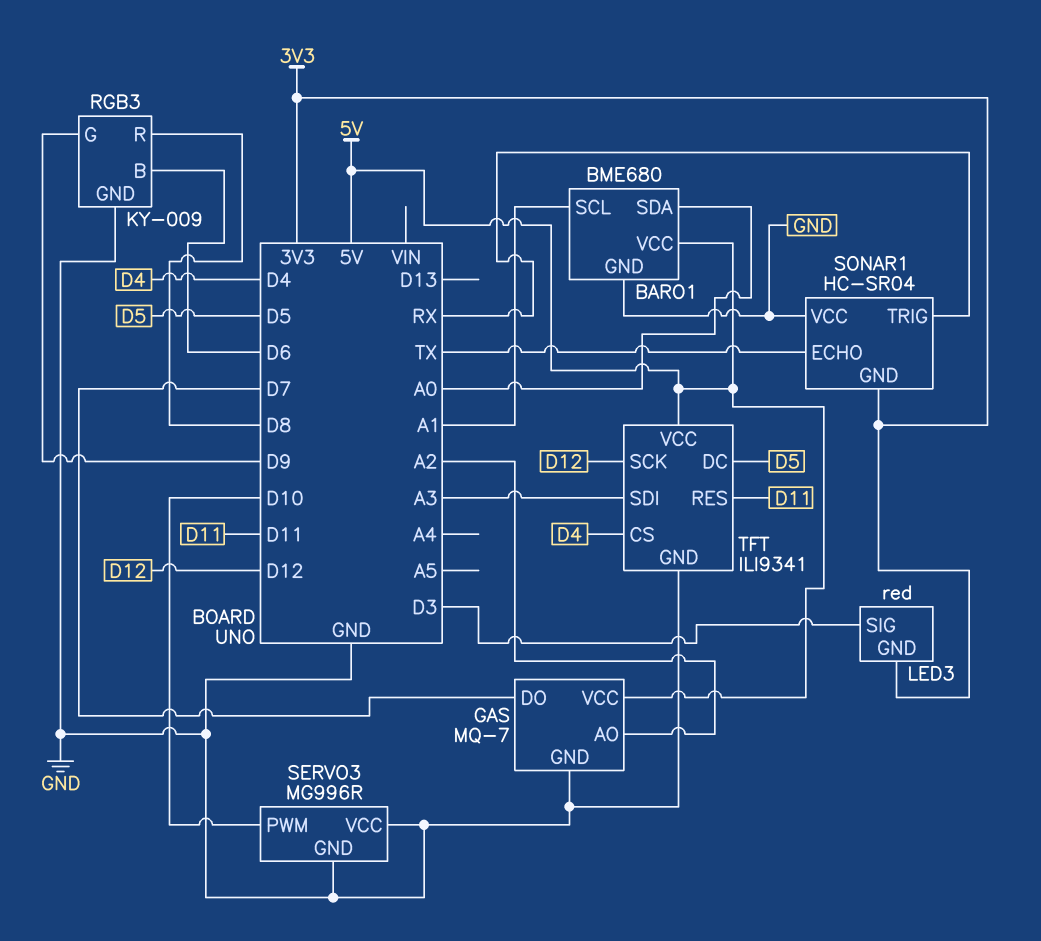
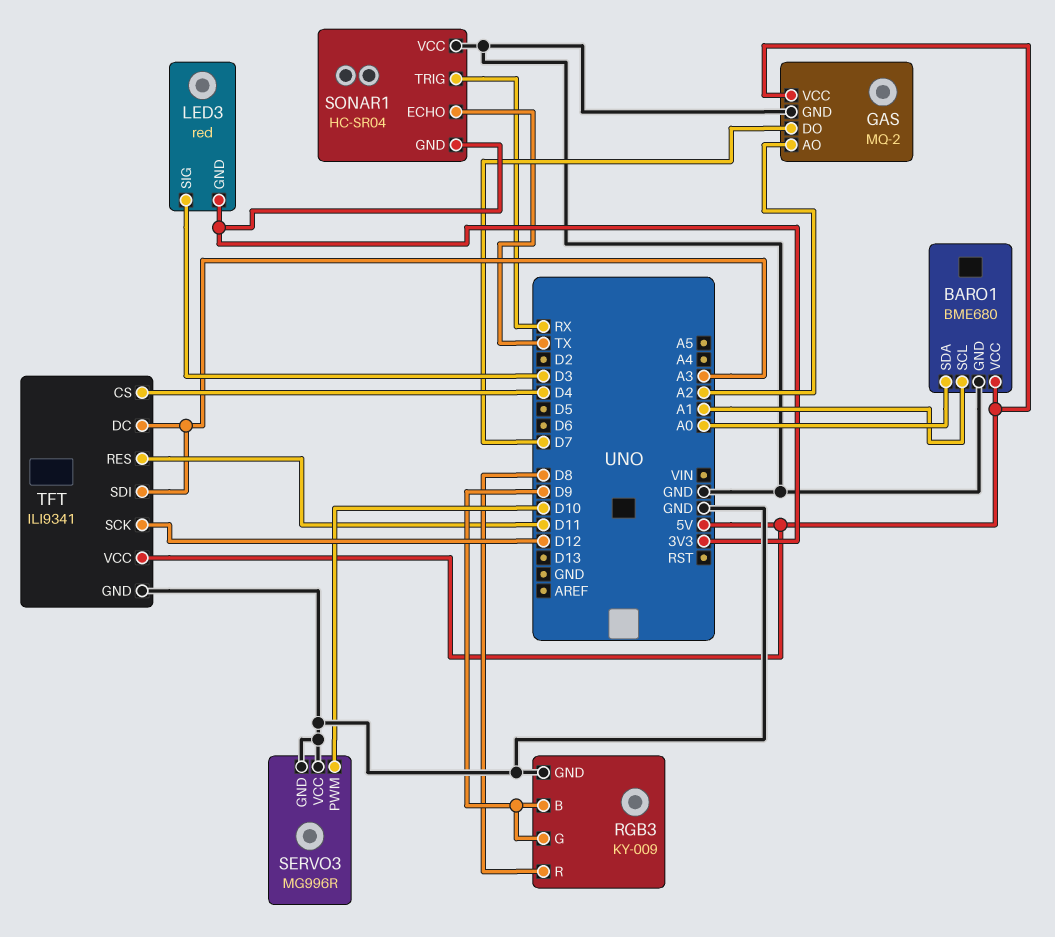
GAS: MQ-7 -> MQ-2
RGB3 pin B: D6 -> D9
TFT pin DC: D5 -> A3

